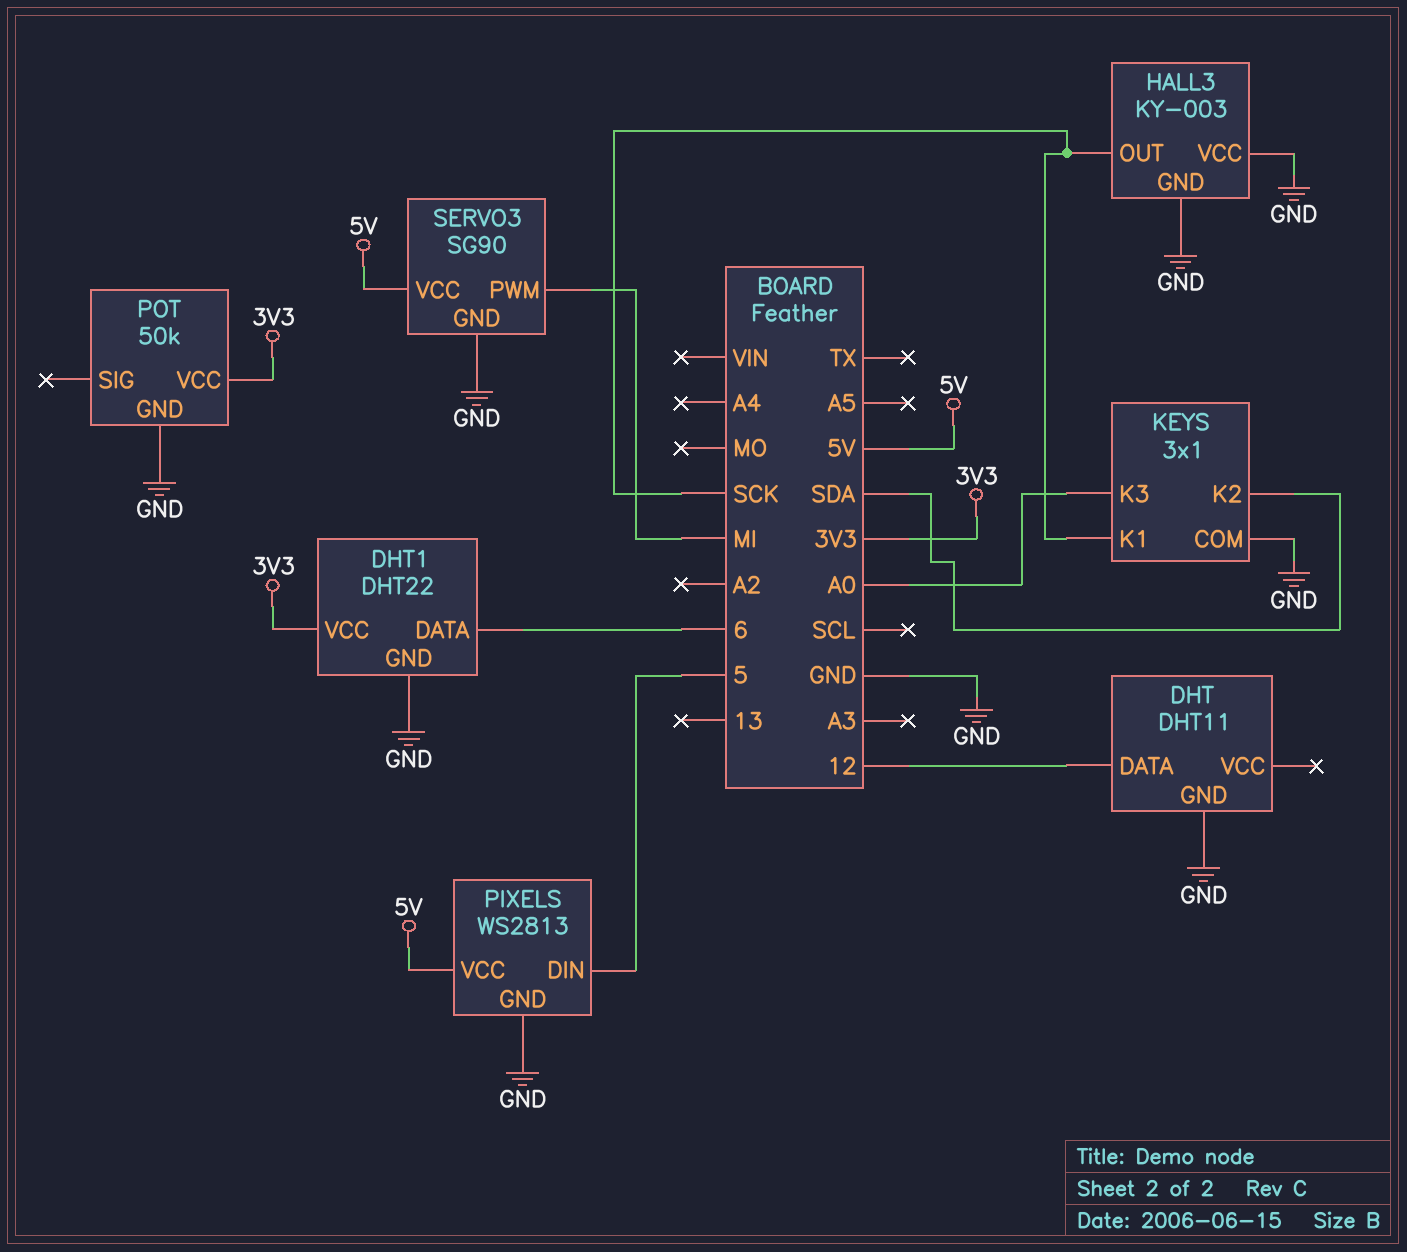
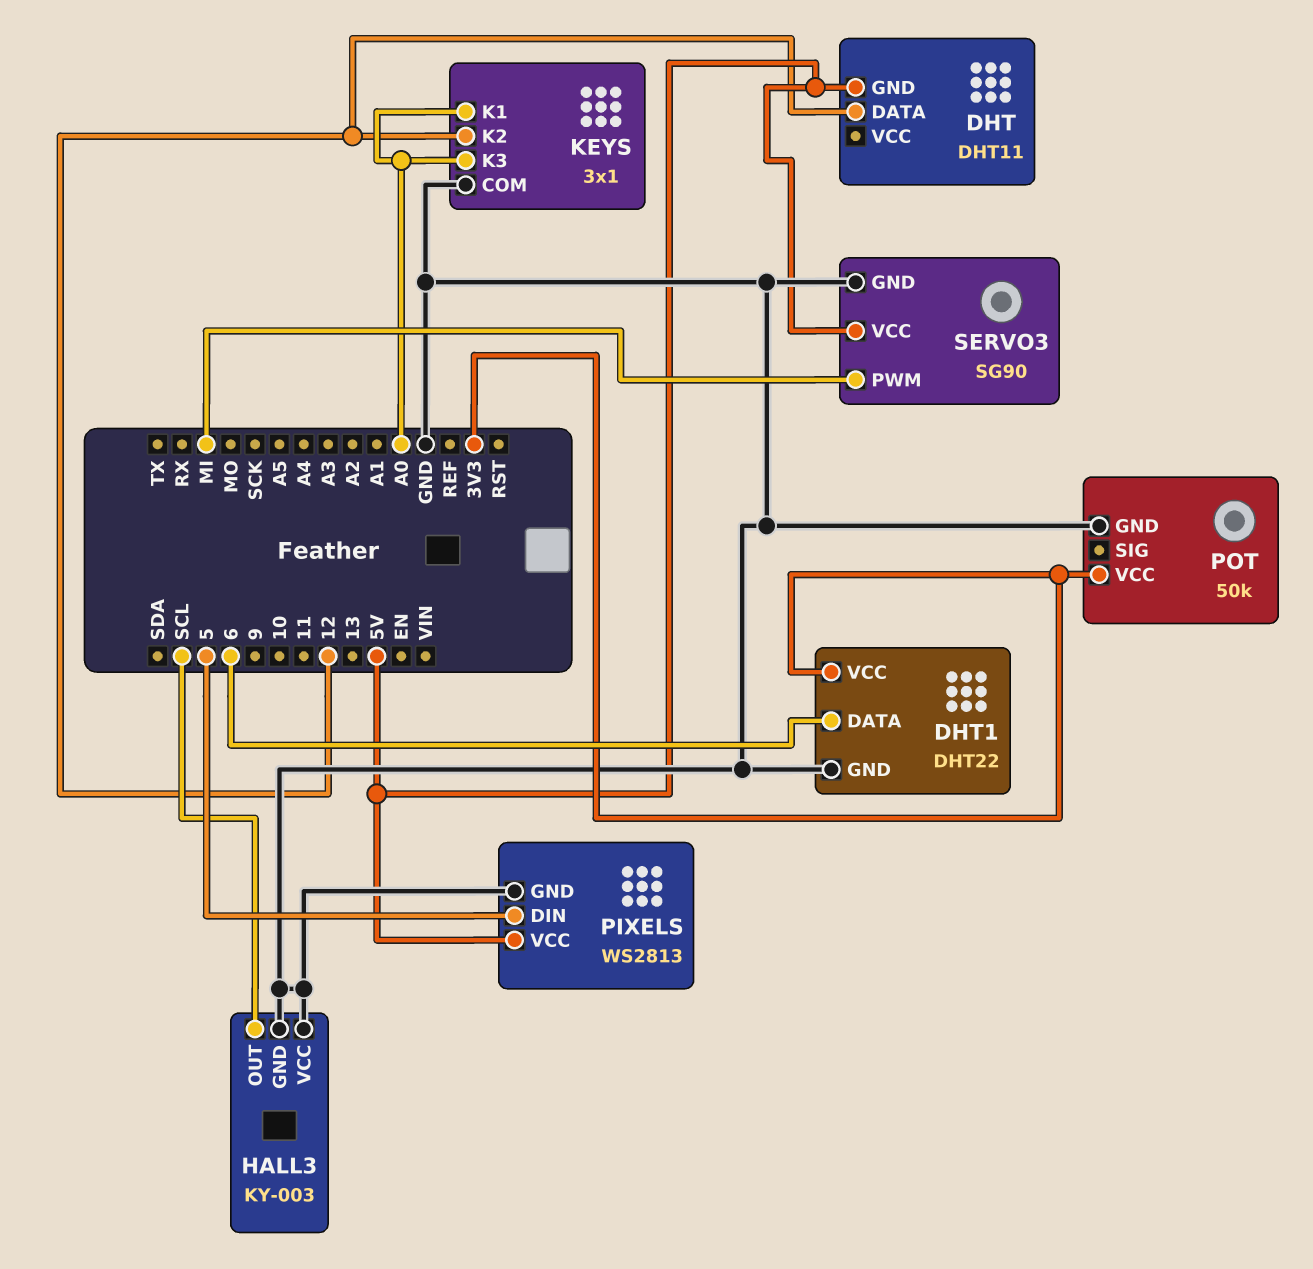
DHT pin GND: GND -> 5V
HALL3 pin OUT: SCK -> SCL
KEYS pin K1: SCK -> A0
KEYS pin K2: SDA -> 12

